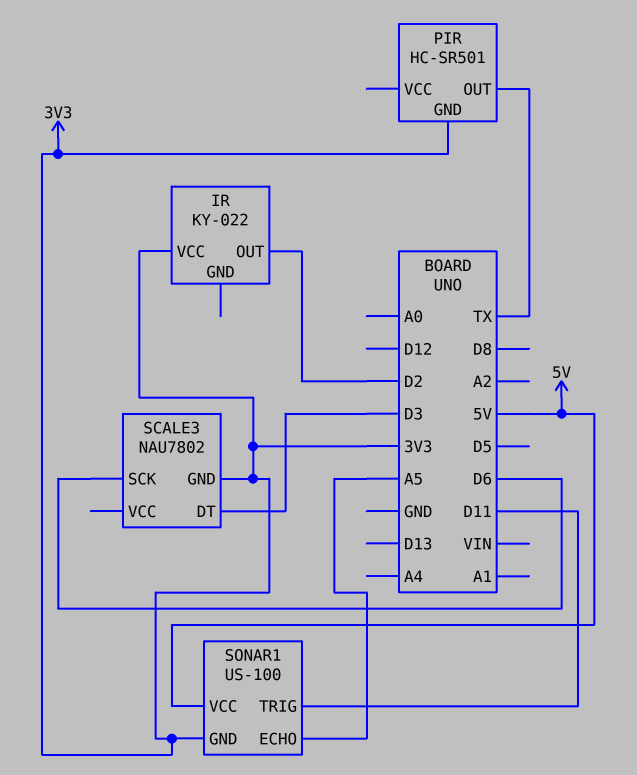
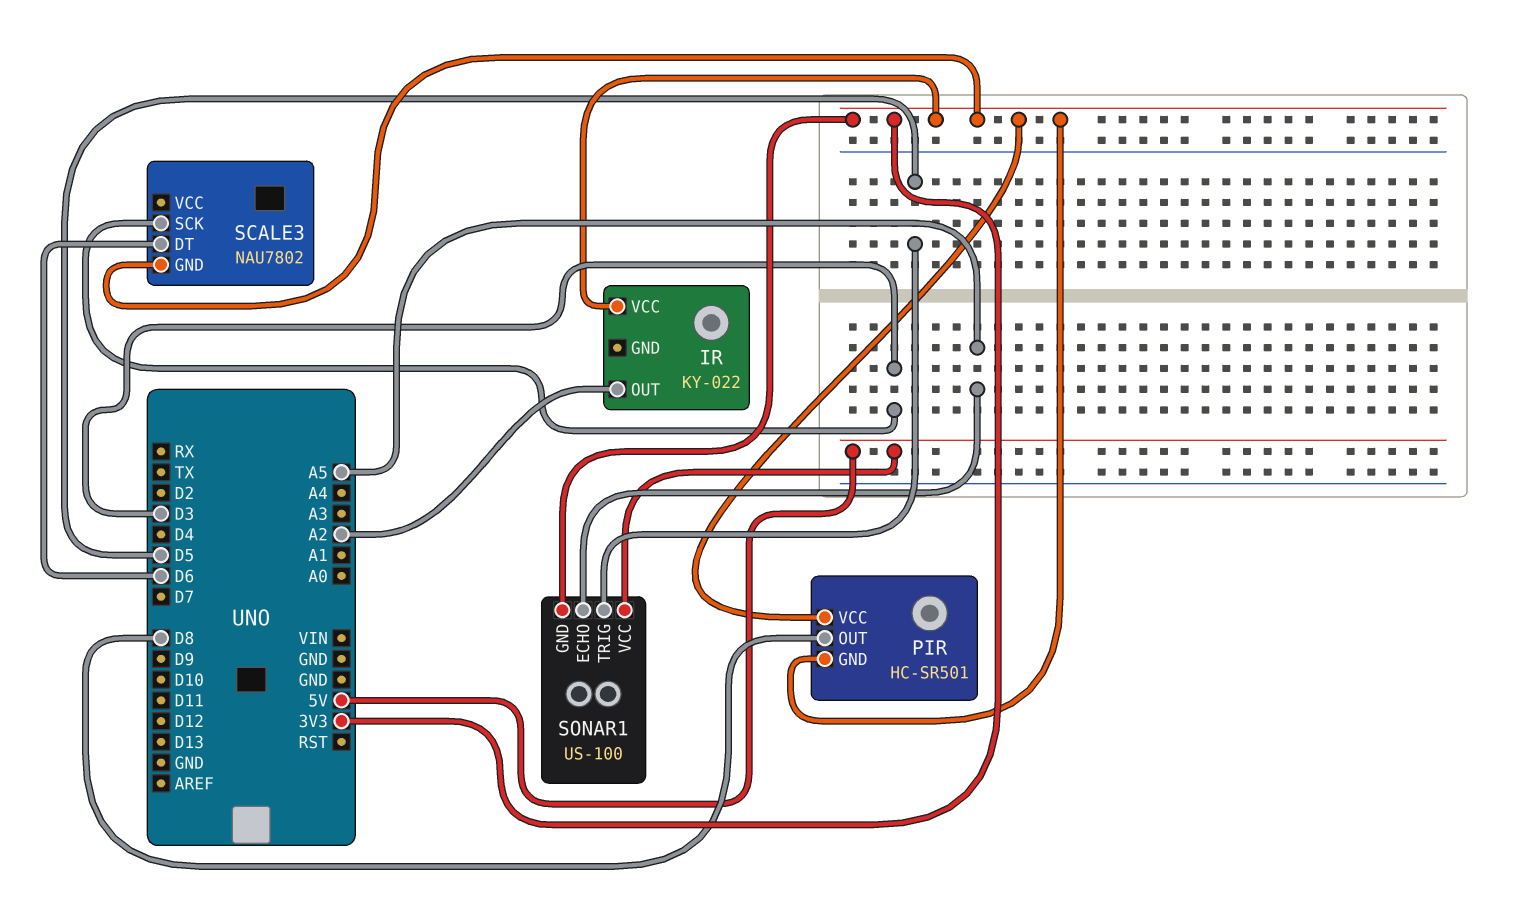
IR pin OUT: D2 -> A2
PIR pin OUT: TX -> D8
PIR pin VCC: none -> 3V3
SCALE3 pin DT: D3 -> D6
SCALE3 pin SCK: D6 -> D3
SONAR1 pin TRIG: D11 -> D5

